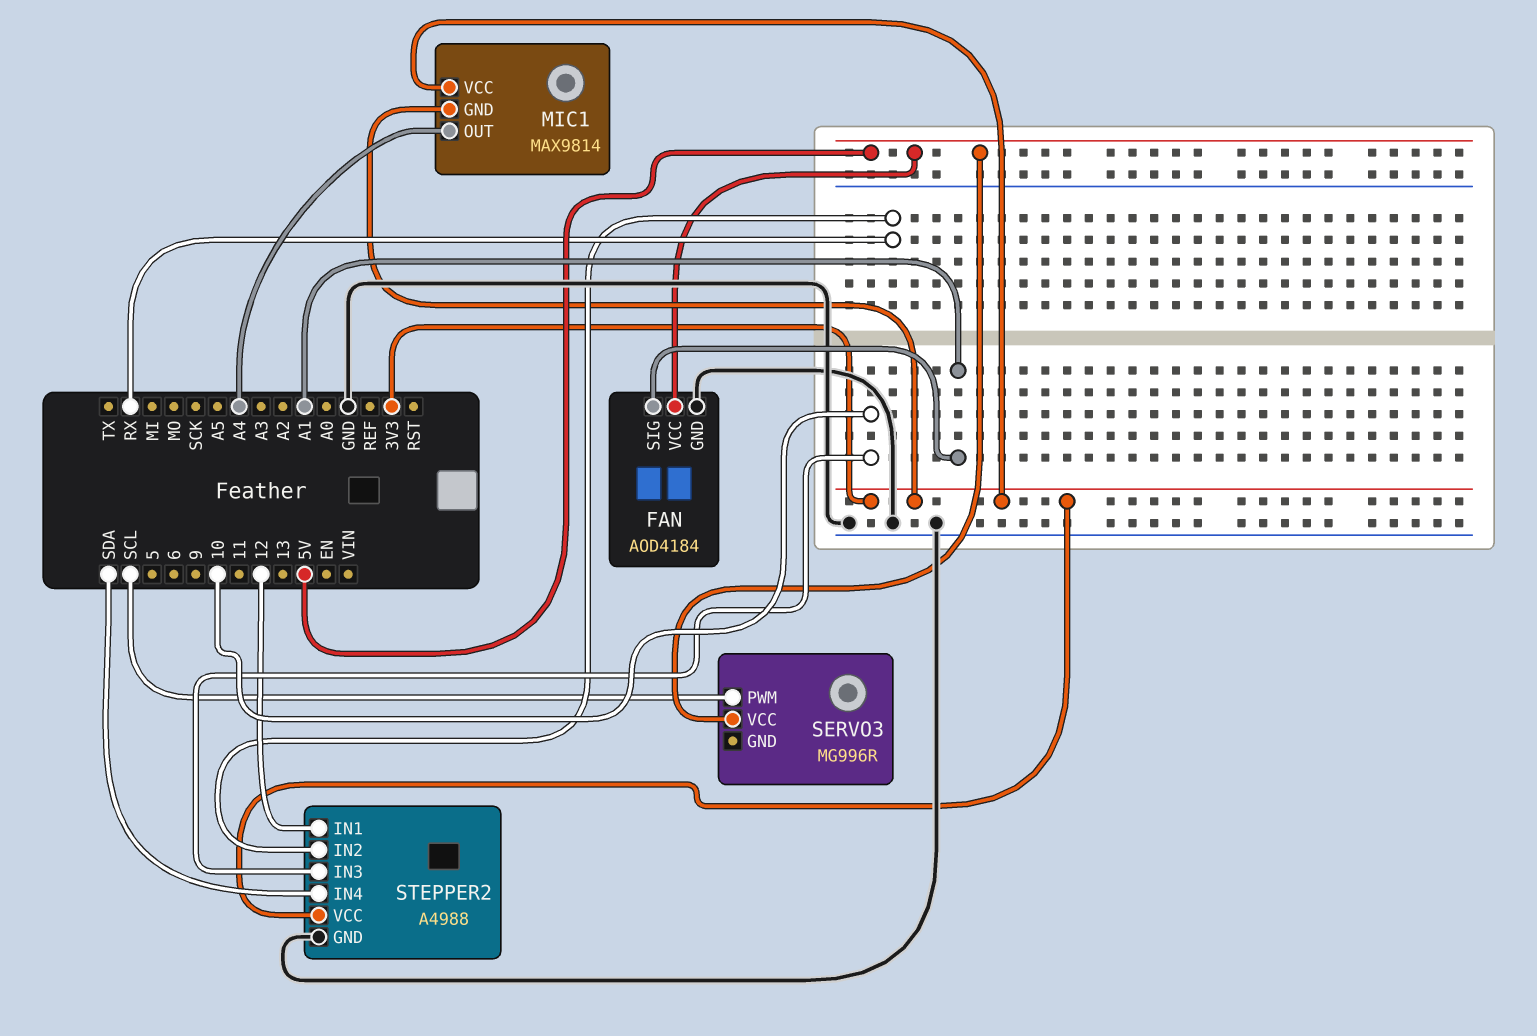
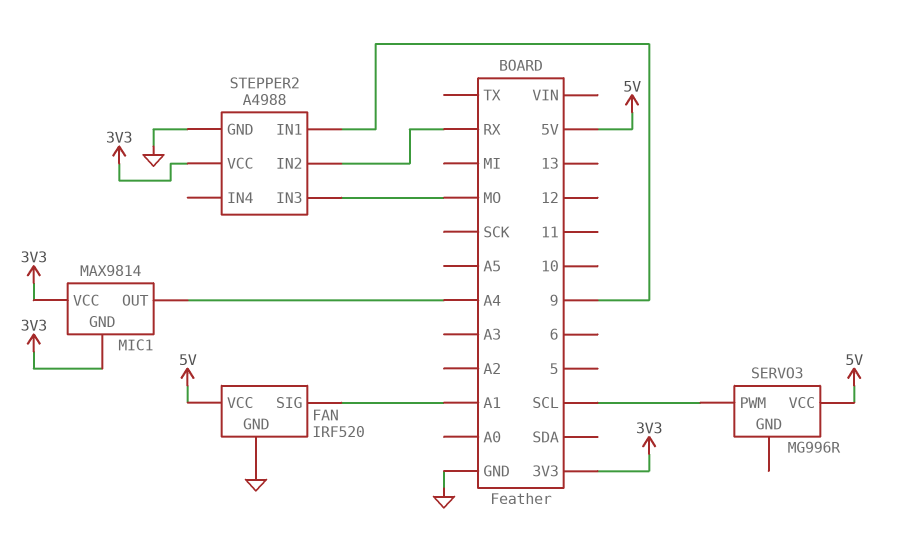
FAN: AOD4184 -> IRF520
STEPPER2 pin IN1: 12 -> 9
STEPPER2 pin IN3: 10 -> MO
STEPPER2 pin IN4: SDA -> none

